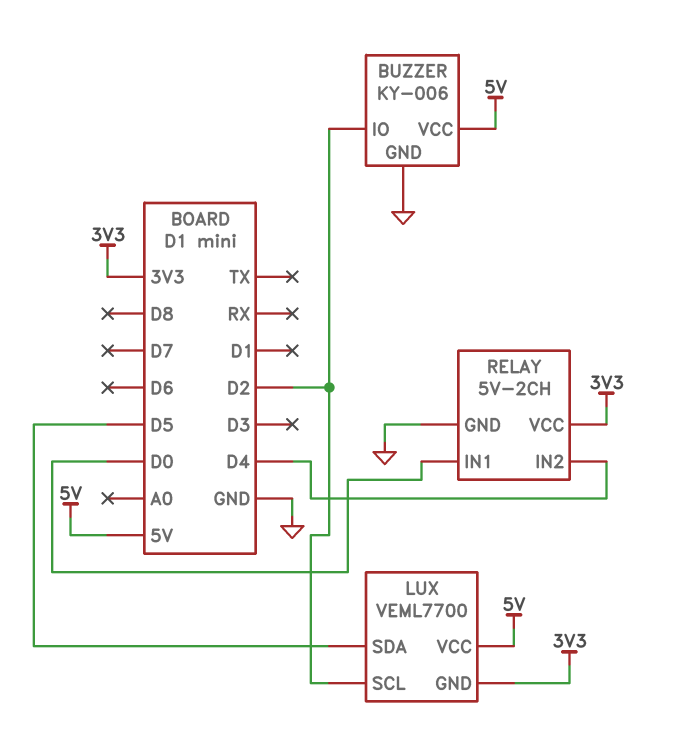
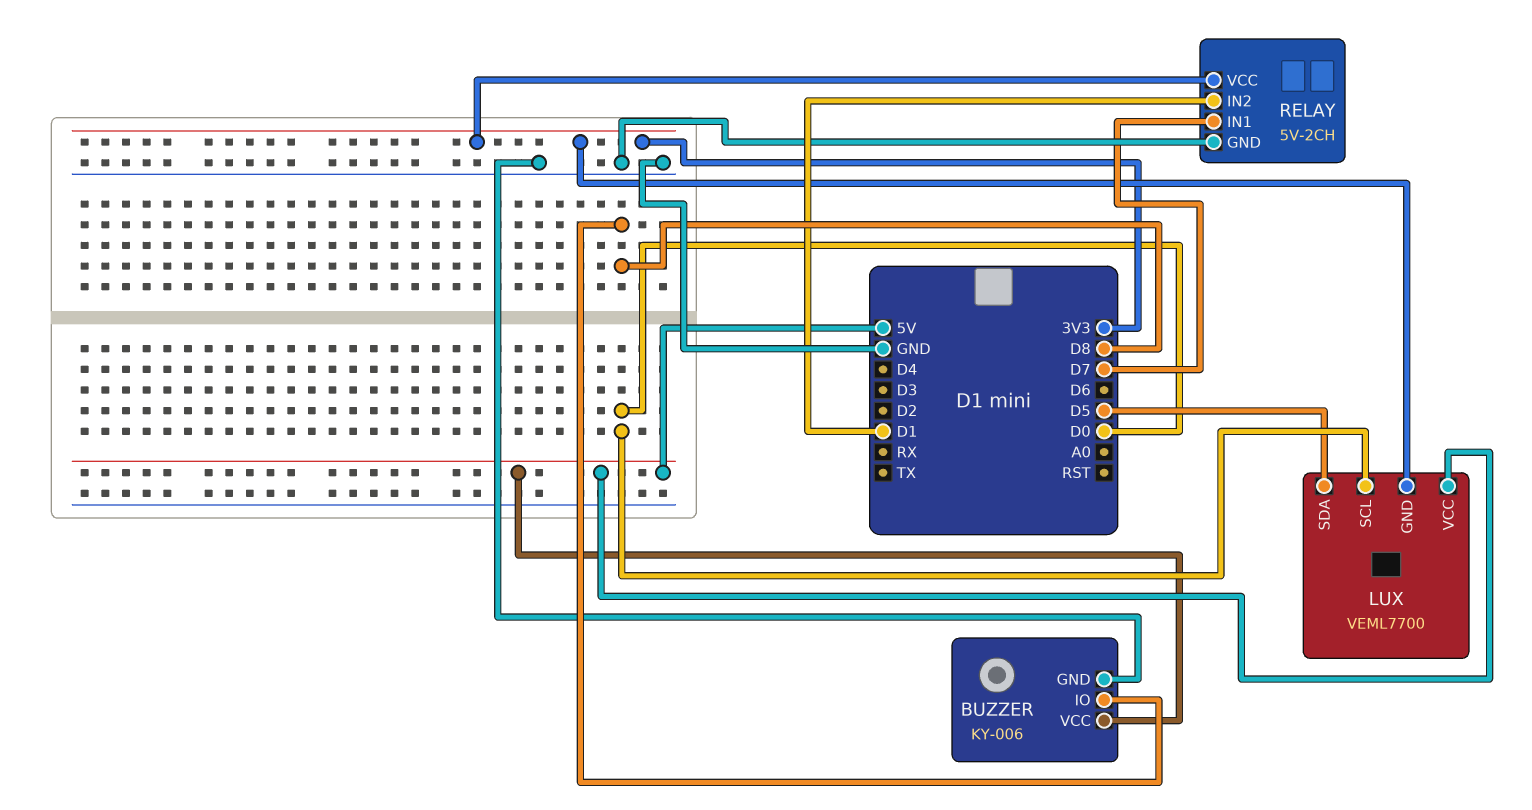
BUZZER pin IO: D2 -> D8
LUX pin SCL: D2 -> D0
RELAY pin IN1: D0 -> D7
RELAY pin IN2: D4 -> D1

